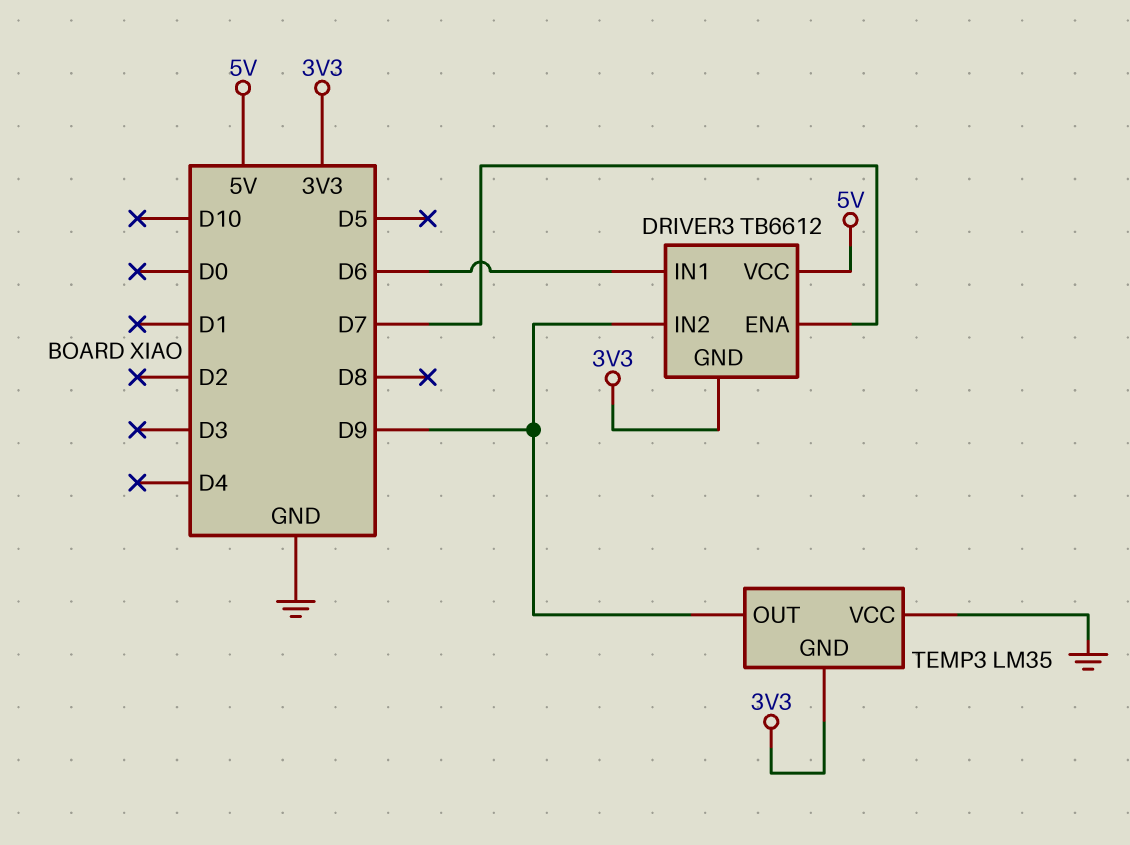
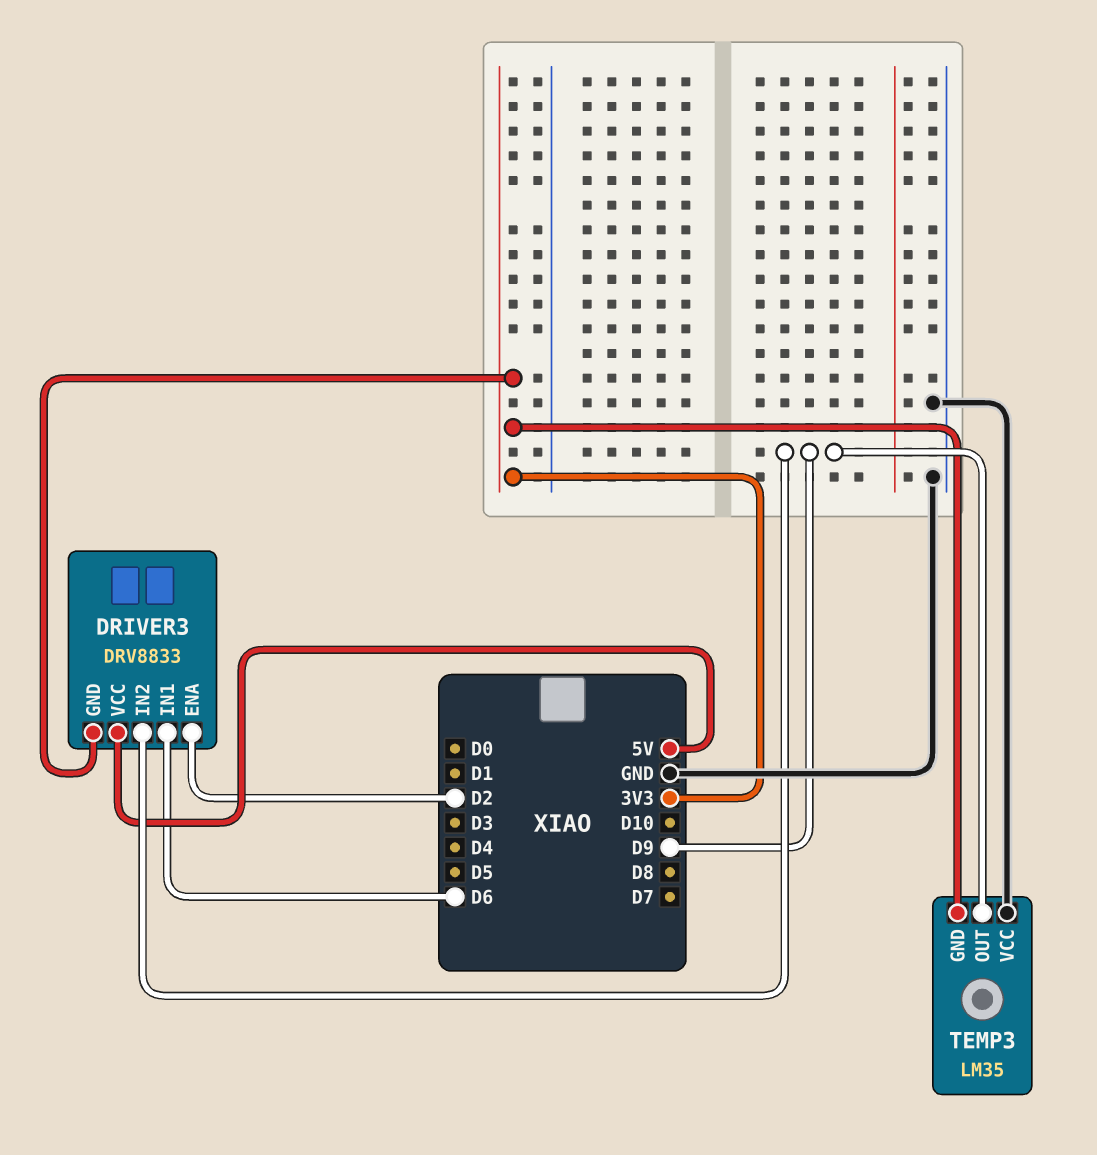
DRIVER3: TB6612 -> DRV8833
DRIVER3 pin ENA: D7 -> D2

